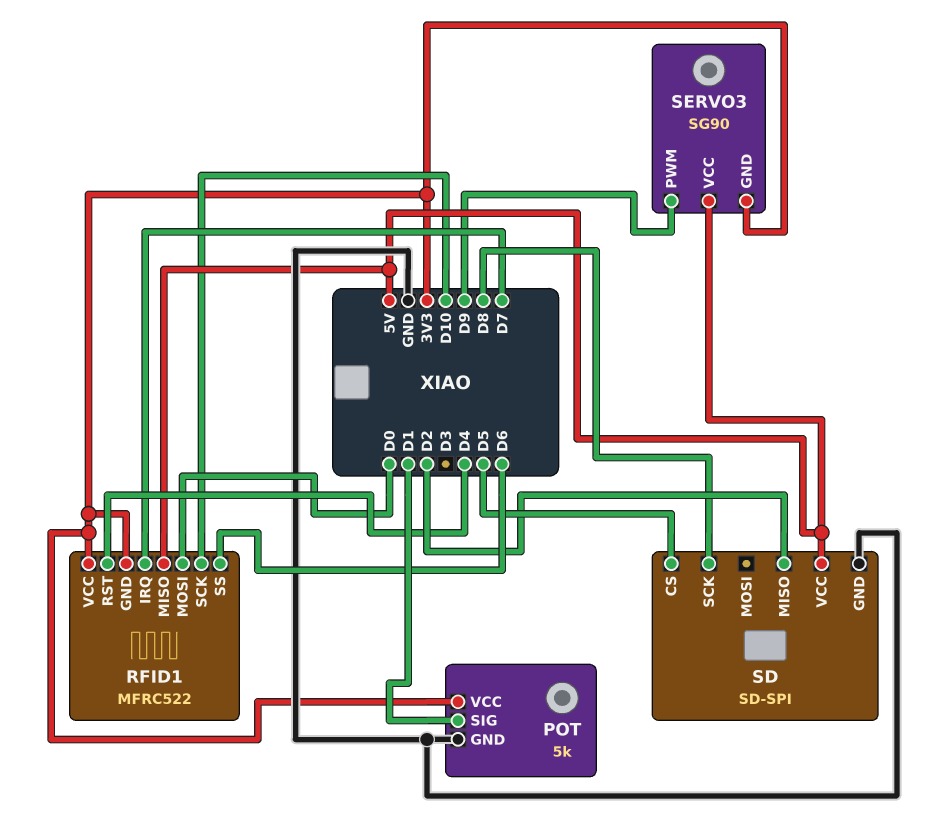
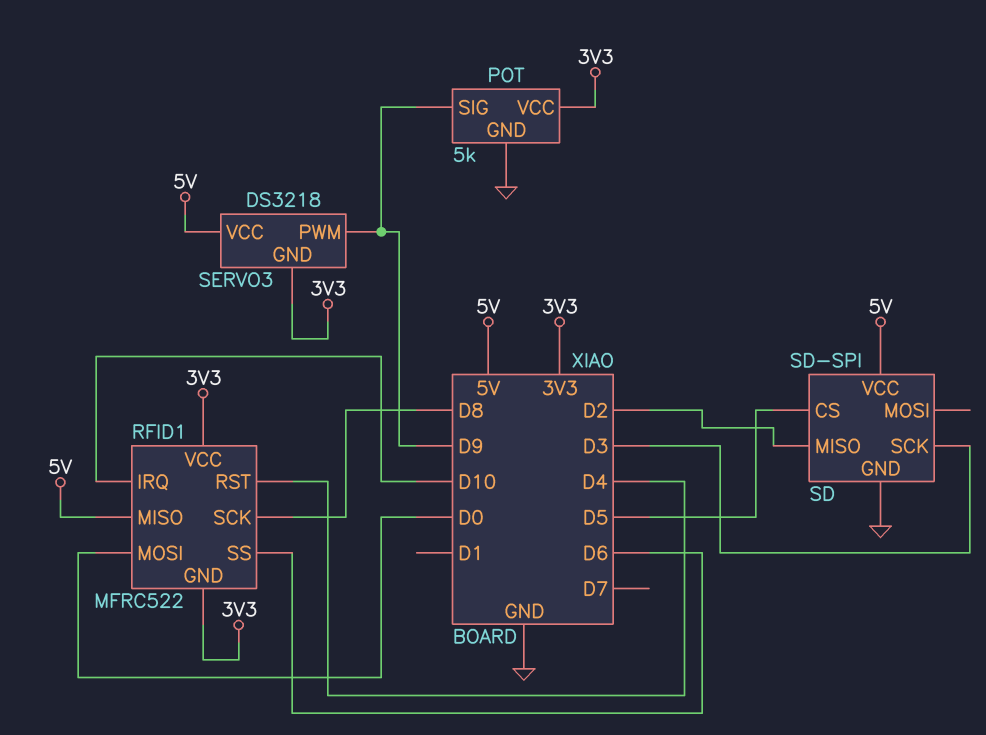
POT pin SIG: D1 -> D9
RFID1 pin IRQ: D7 -> D10
RFID1 pin SCK: D10 -> D8
SD pin SCK: D8 -> D3
SERVO3: SG90 -> DS3218

